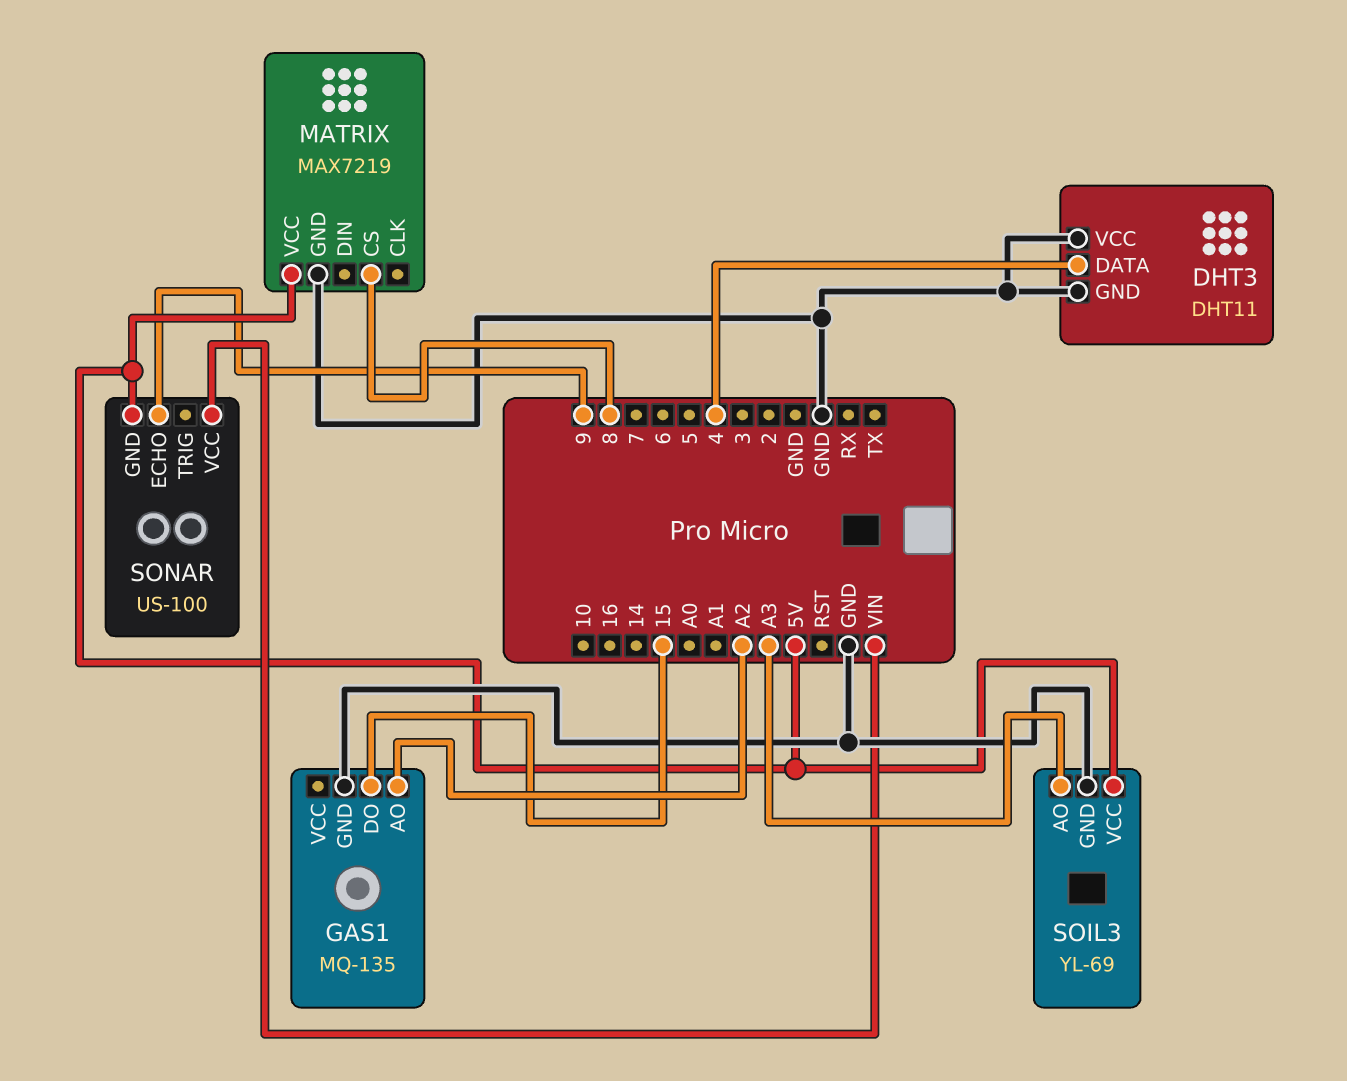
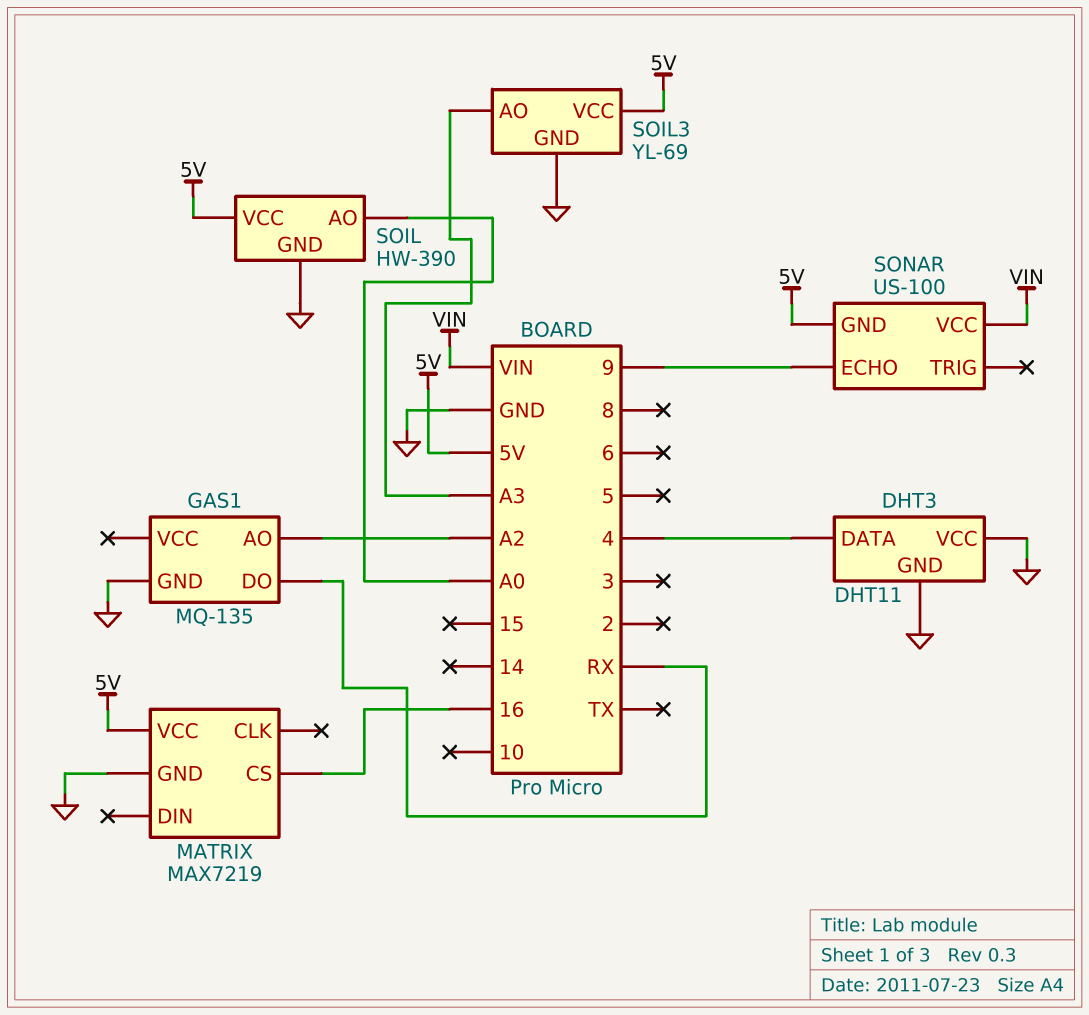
GAS1 pin DO: 15 -> RX
MATRIX pin CS: 8 -> 16
SOIL: none -> HW-390
SOIL pin AO: none -> A0
SOIL pin GND: none -> GND
SOIL pin VCC: none -> 5V

